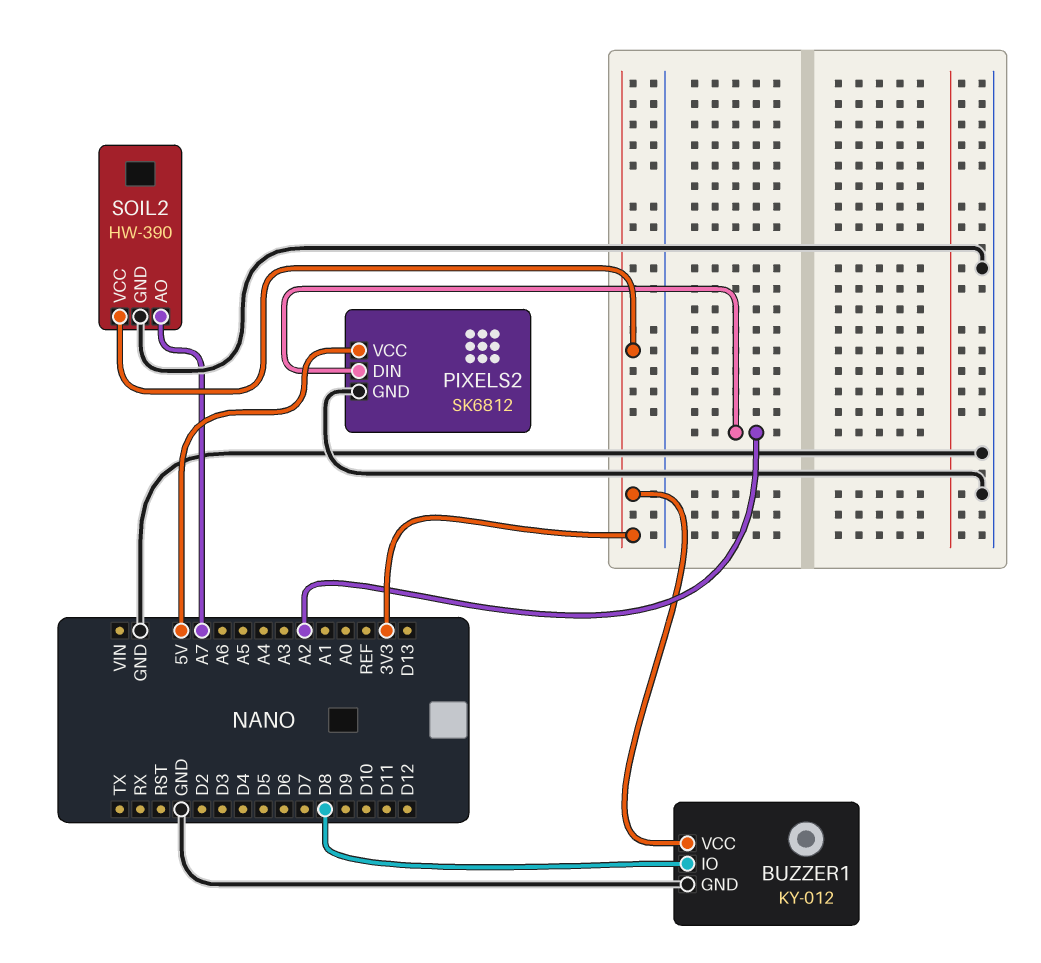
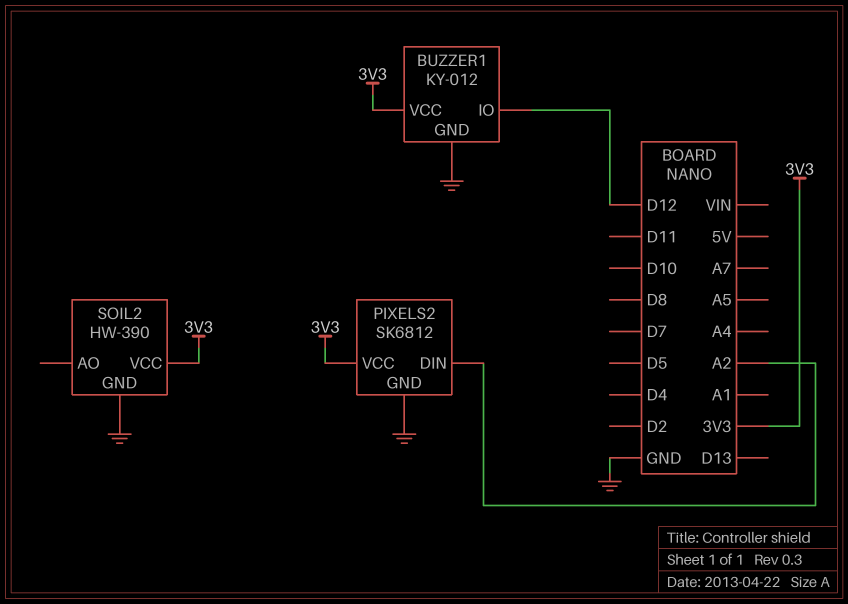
BUZZER1 pin IO: D8 -> D12
PIXELS2 pin VCC: 5V -> 3V3
SOIL2 pin AO: A7 -> none

